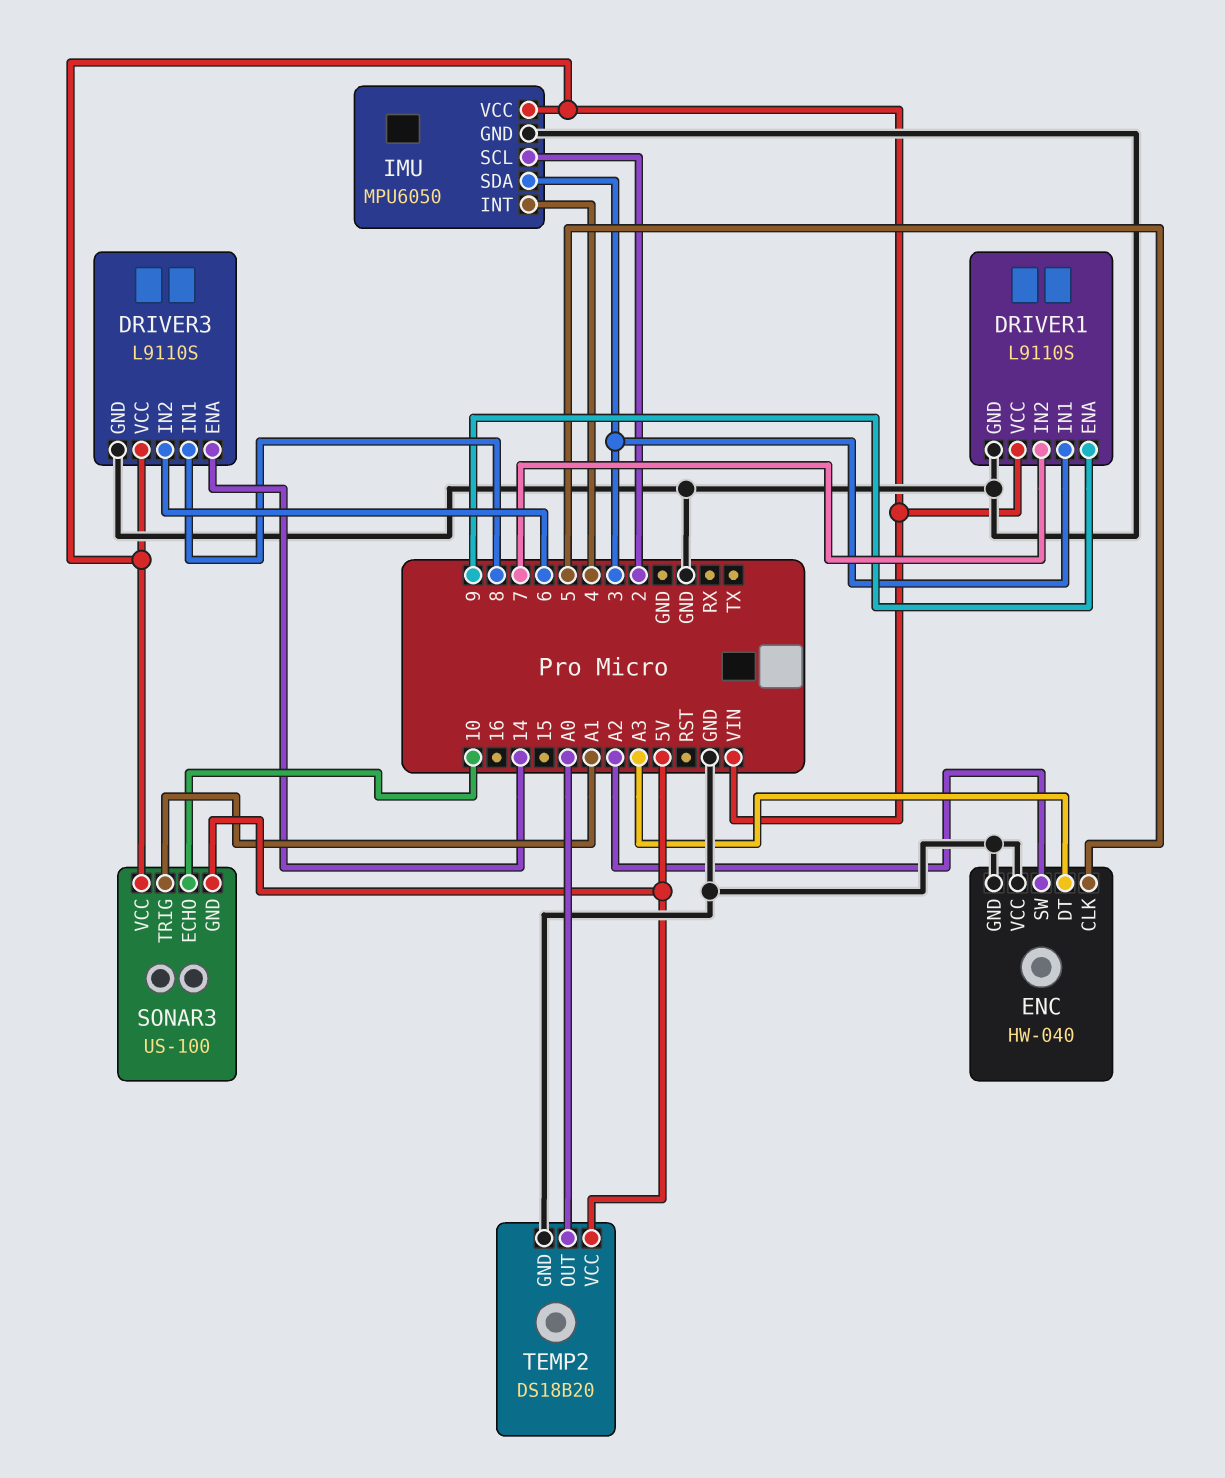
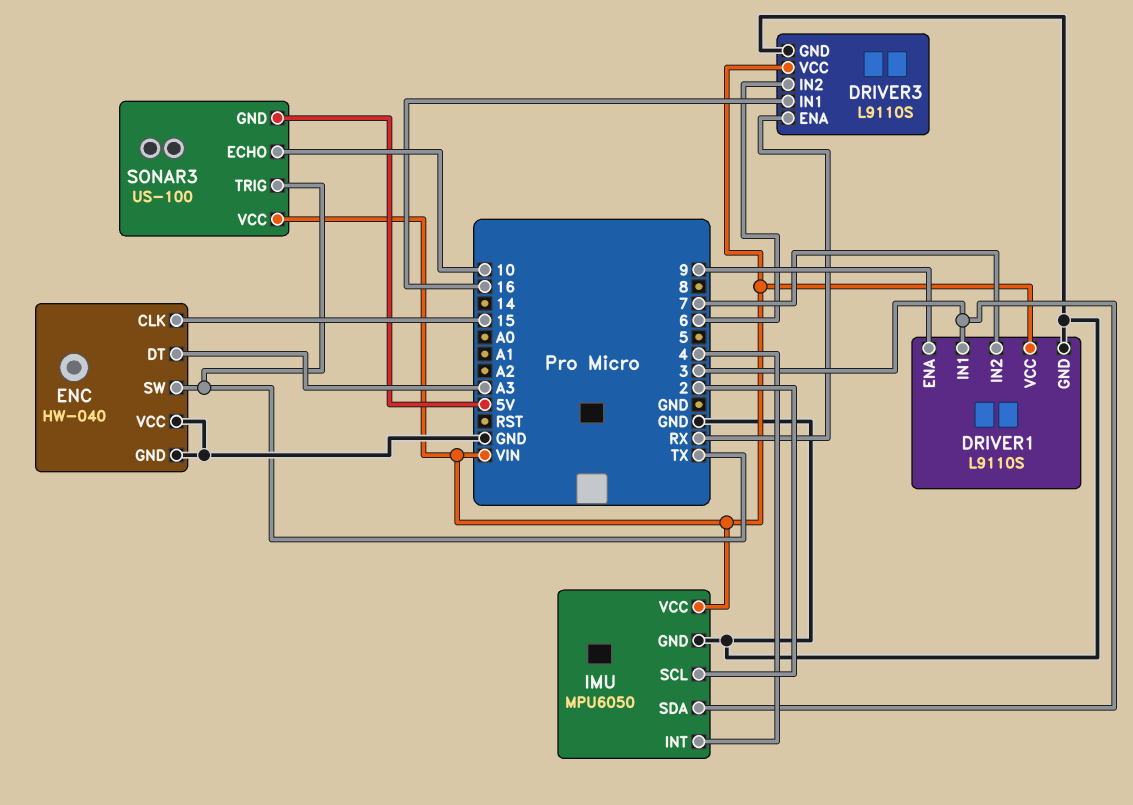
DRIVER3 pin ENA: 14 -> RX
DRIVER3 pin IN1: 8 -> 16
ENC pin CLK: 5 -> 15
ENC pin SW: A2 -> TX
SONAR3 pin TRIG: A1 -> TX
TEMP2: DS18B20 -> none
TEMP2 pin GND: GND -> none
TEMP2 pin OUT: A0 -> none
TEMP2 pin VCC: 5V -> none

